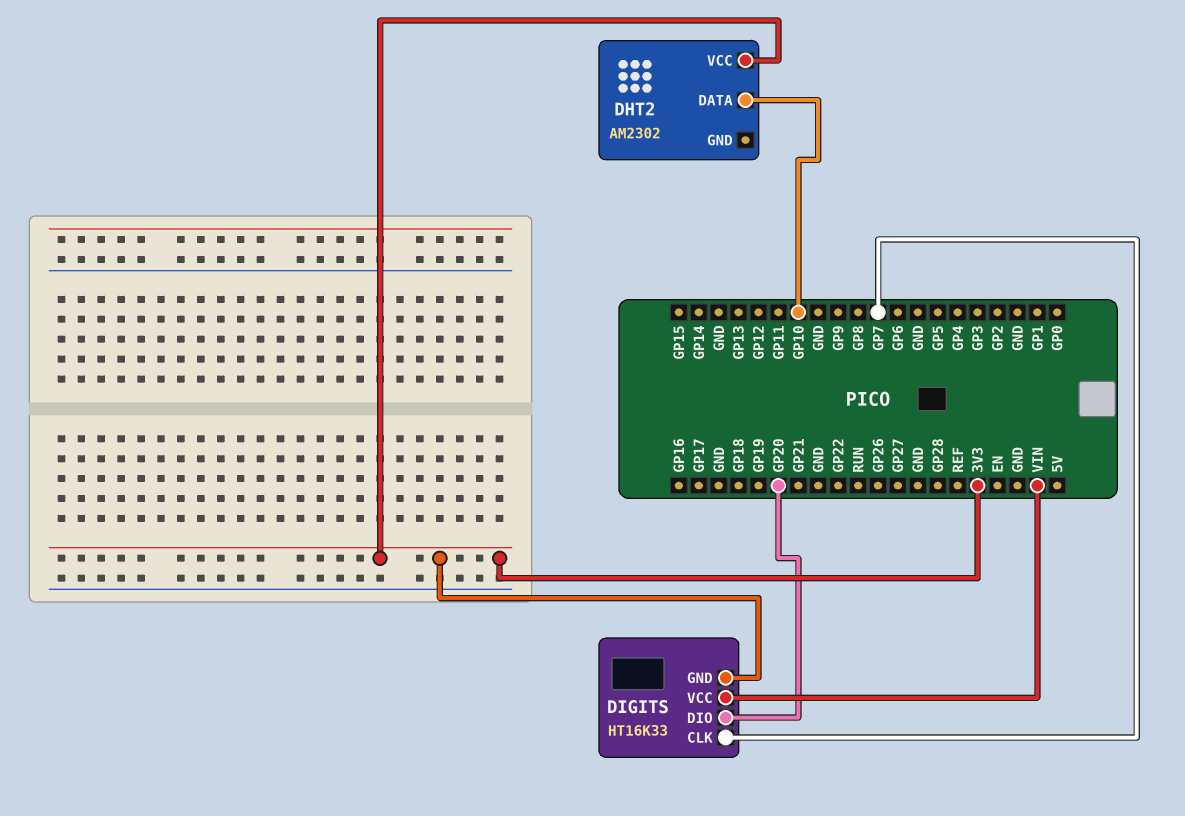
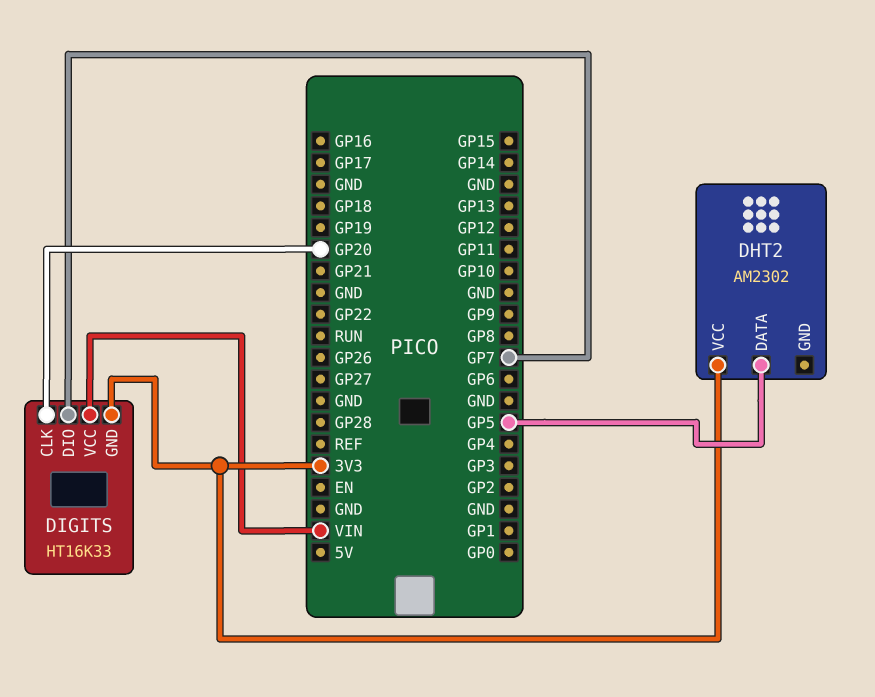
DHT2 pin DATA: GP10 -> GP5
DIGITS pin CLK: GP7 -> GP20
DIGITS pin DIO: GP20 -> GP7

